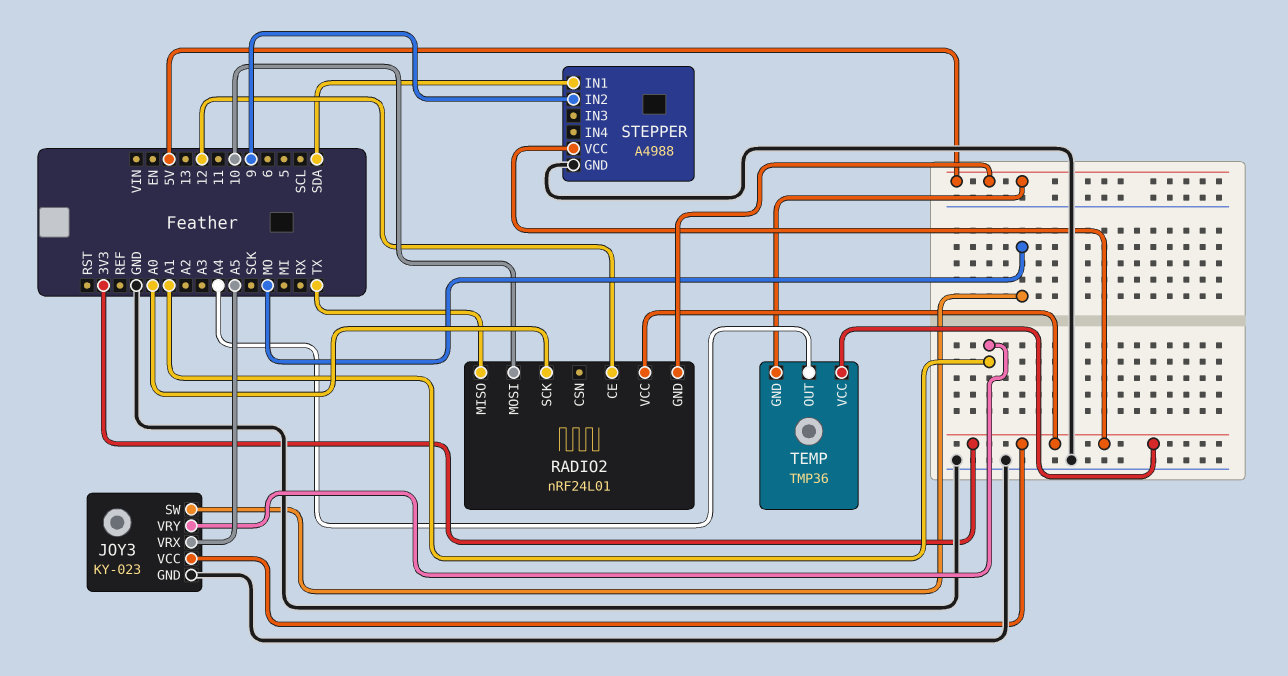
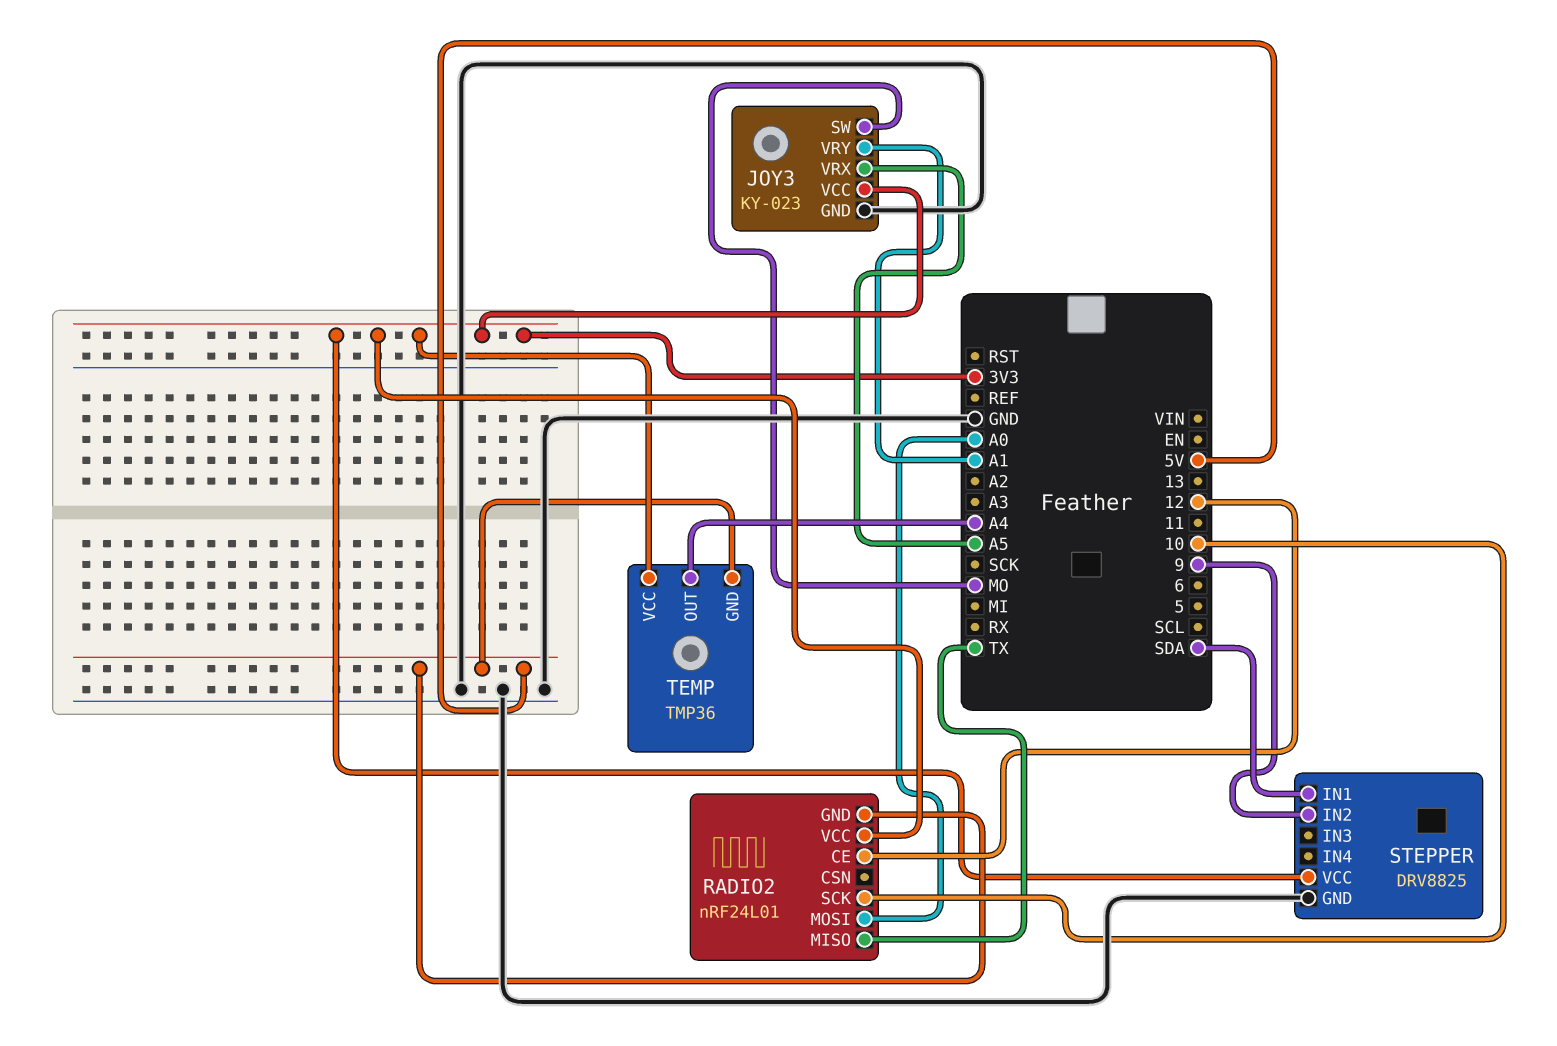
RADIO2 pin MOSI: 10 -> A0
RADIO2 pin SCK: A0 -> 10
STEPPER: A4988 -> DRV8825

